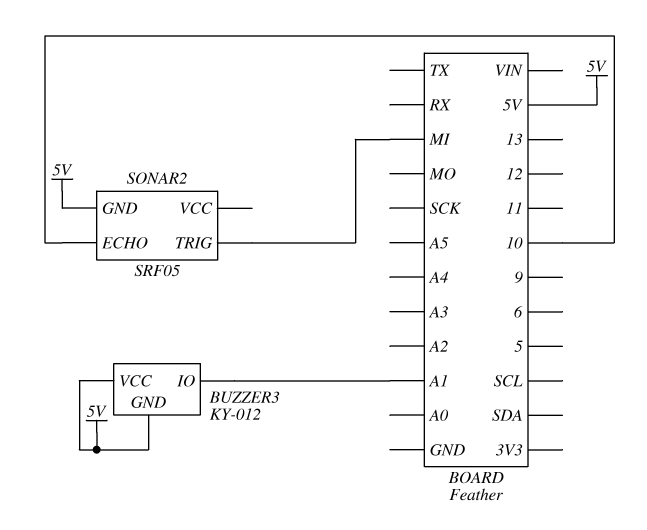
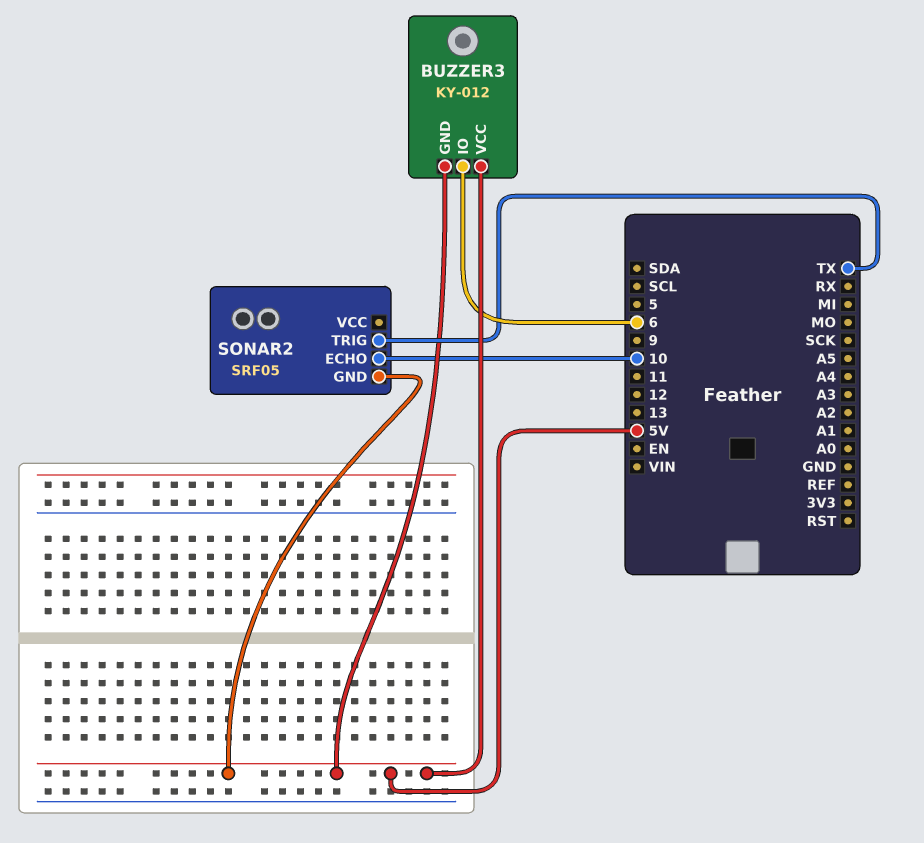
BUZZER3 pin IO: A1 -> 6
SONAR2 pin TRIG: MI -> TX

